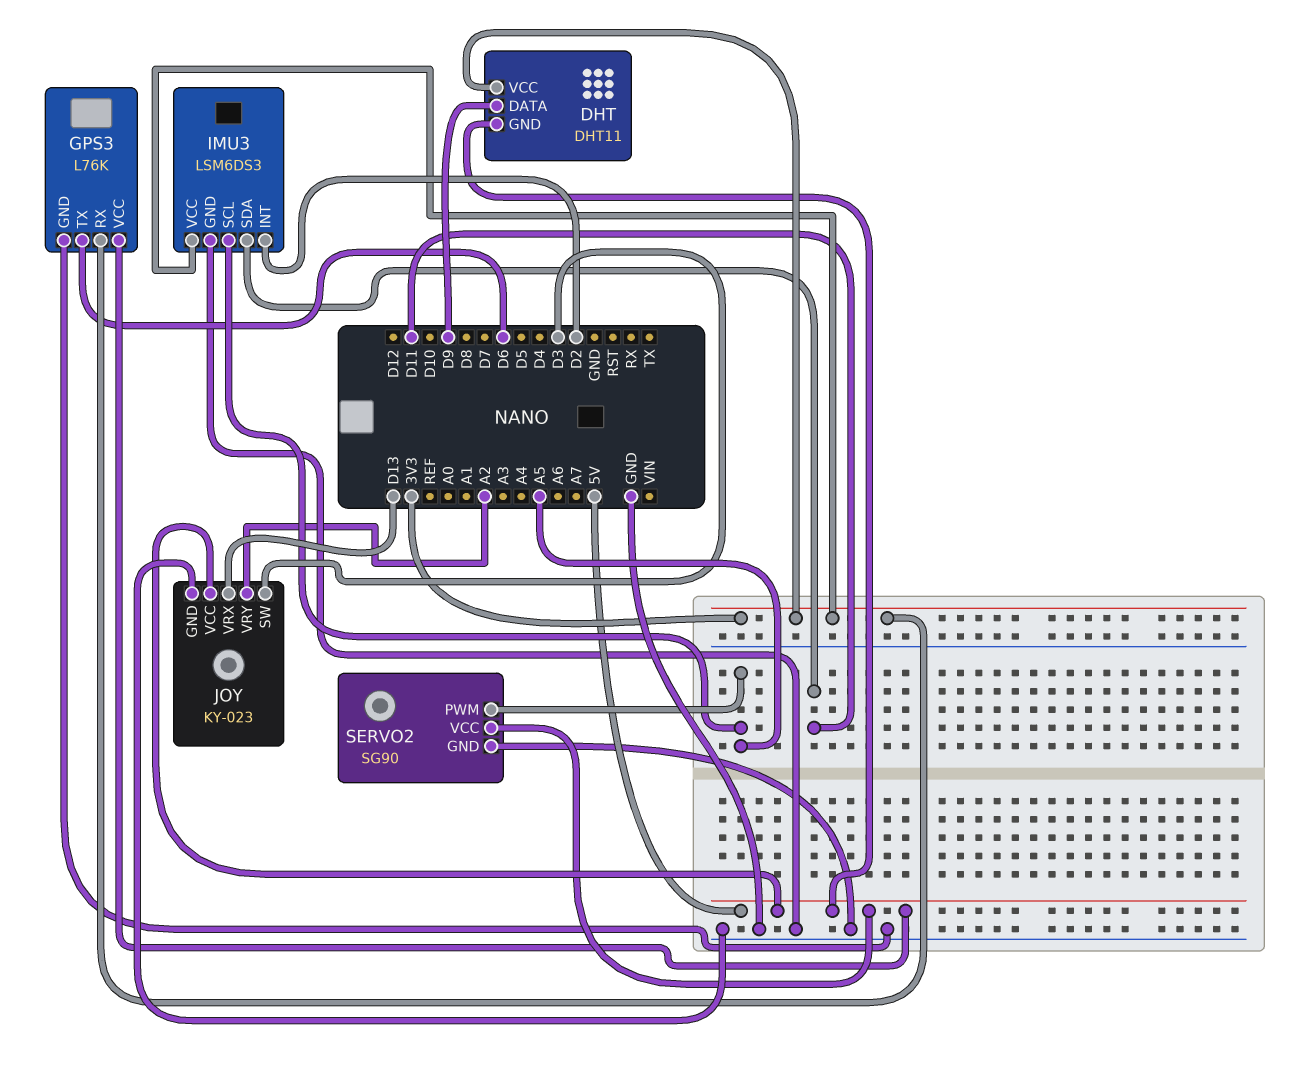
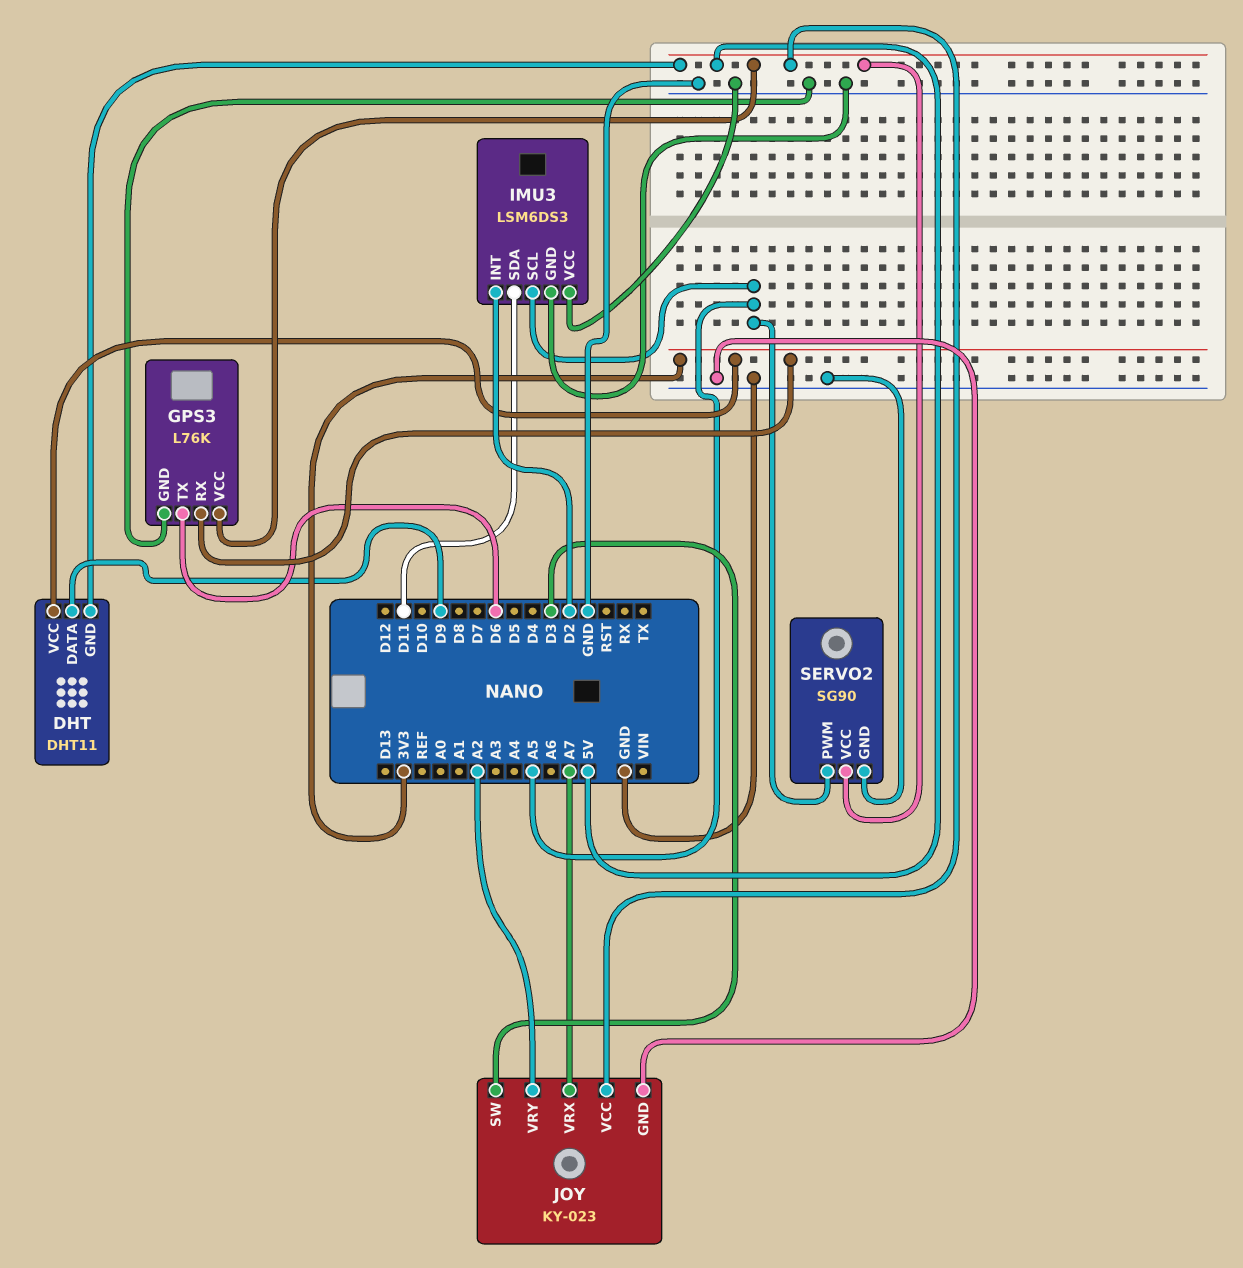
IMU3 pin VCC: 3V3 -> GND
JOY pin VRX: D13 -> A7

